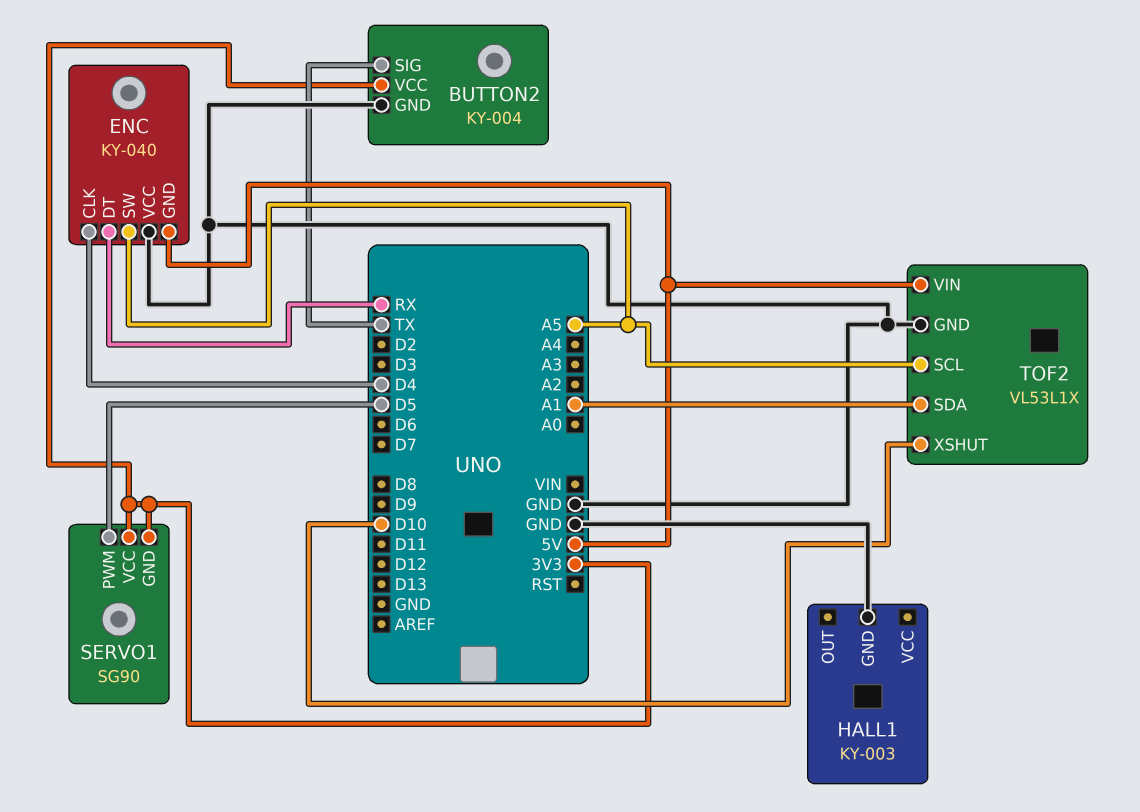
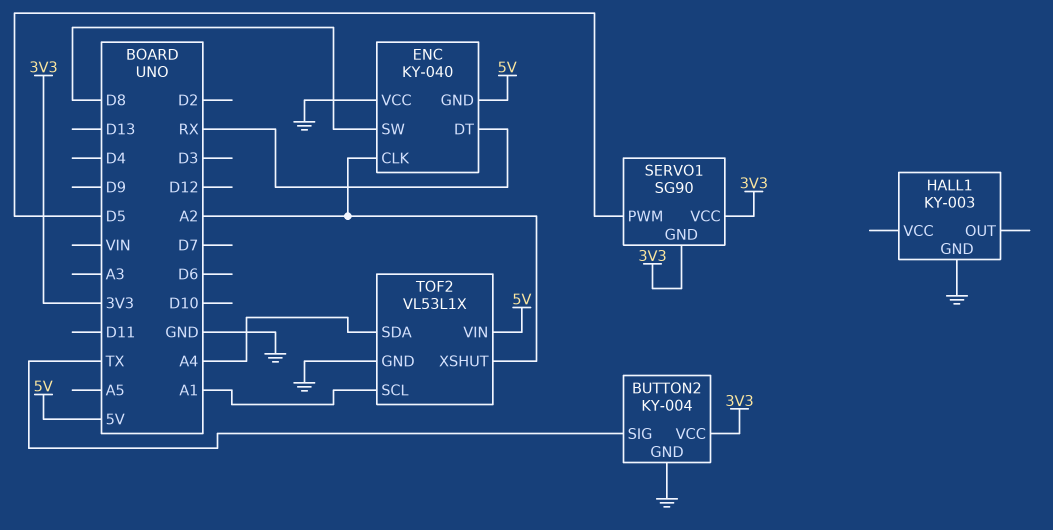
ENC pin CLK: D4 -> A2
ENC pin SW: A5 -> D8
TOF2 pin SCL: A5 -> A1
TOF2 pin SDA: A1 -> A4
TOF2 pin XSHUT: D10 -> A2

